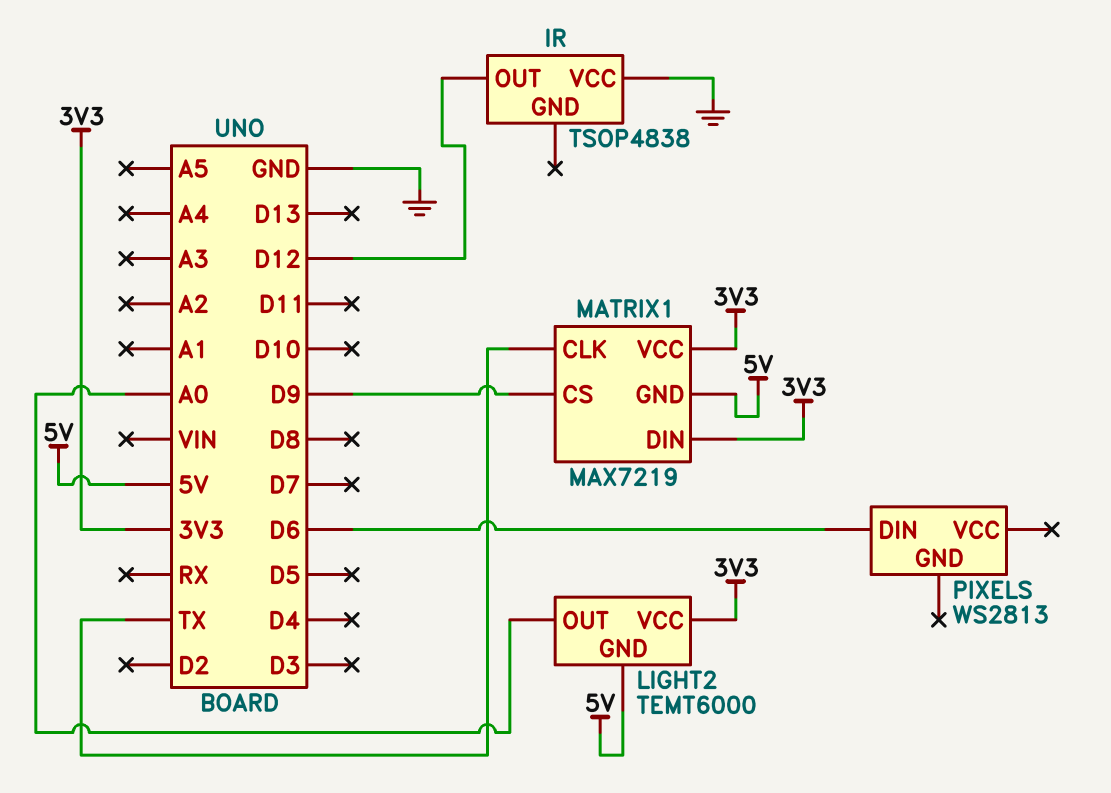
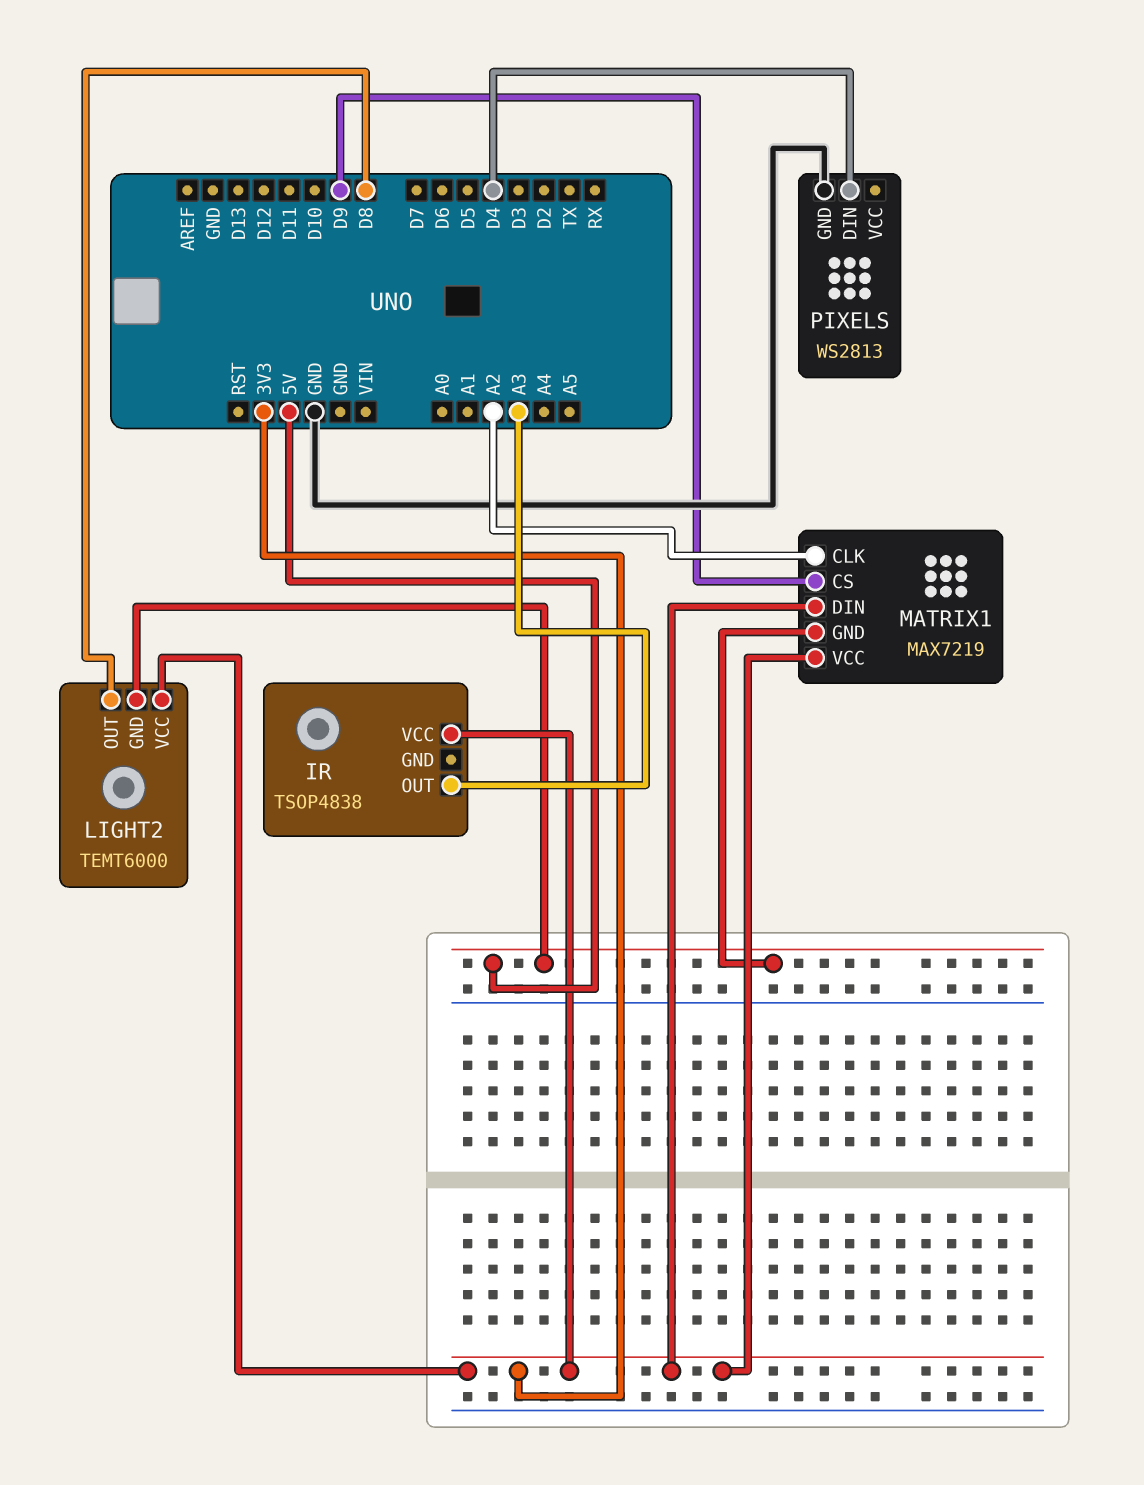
IR pin OUT: D12 -> A3
IR pin VCC: GND -> 3V3
LIGHT2 pin OUT: A0 -> D8
MATRIX1 pin CLK: TX -> A2
PIXELS pin DIN: D6 -> D4
PIXELS pin GND: none -> GND

